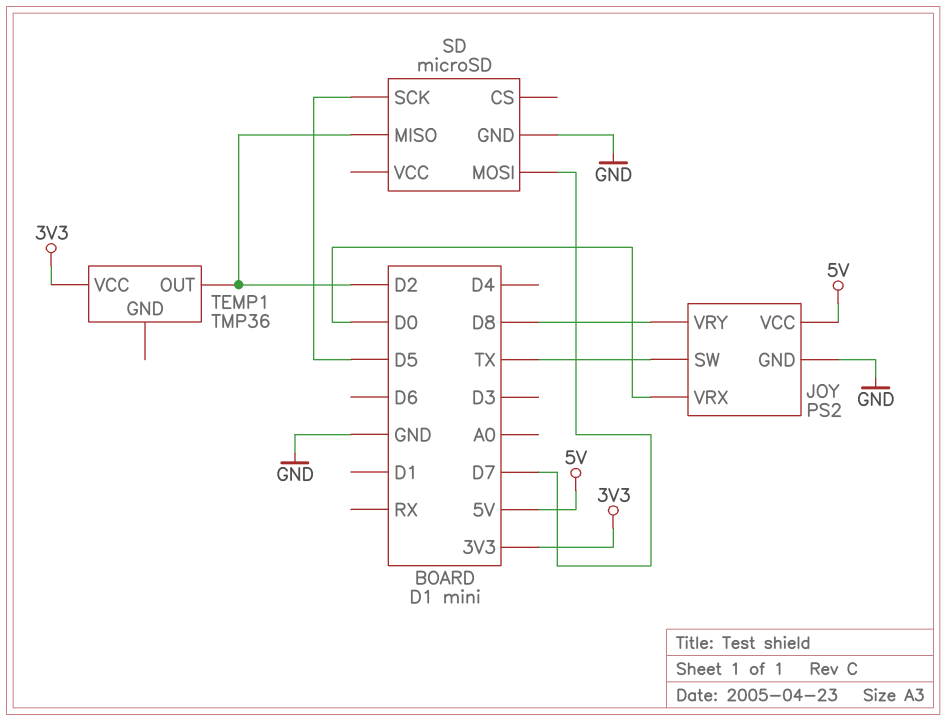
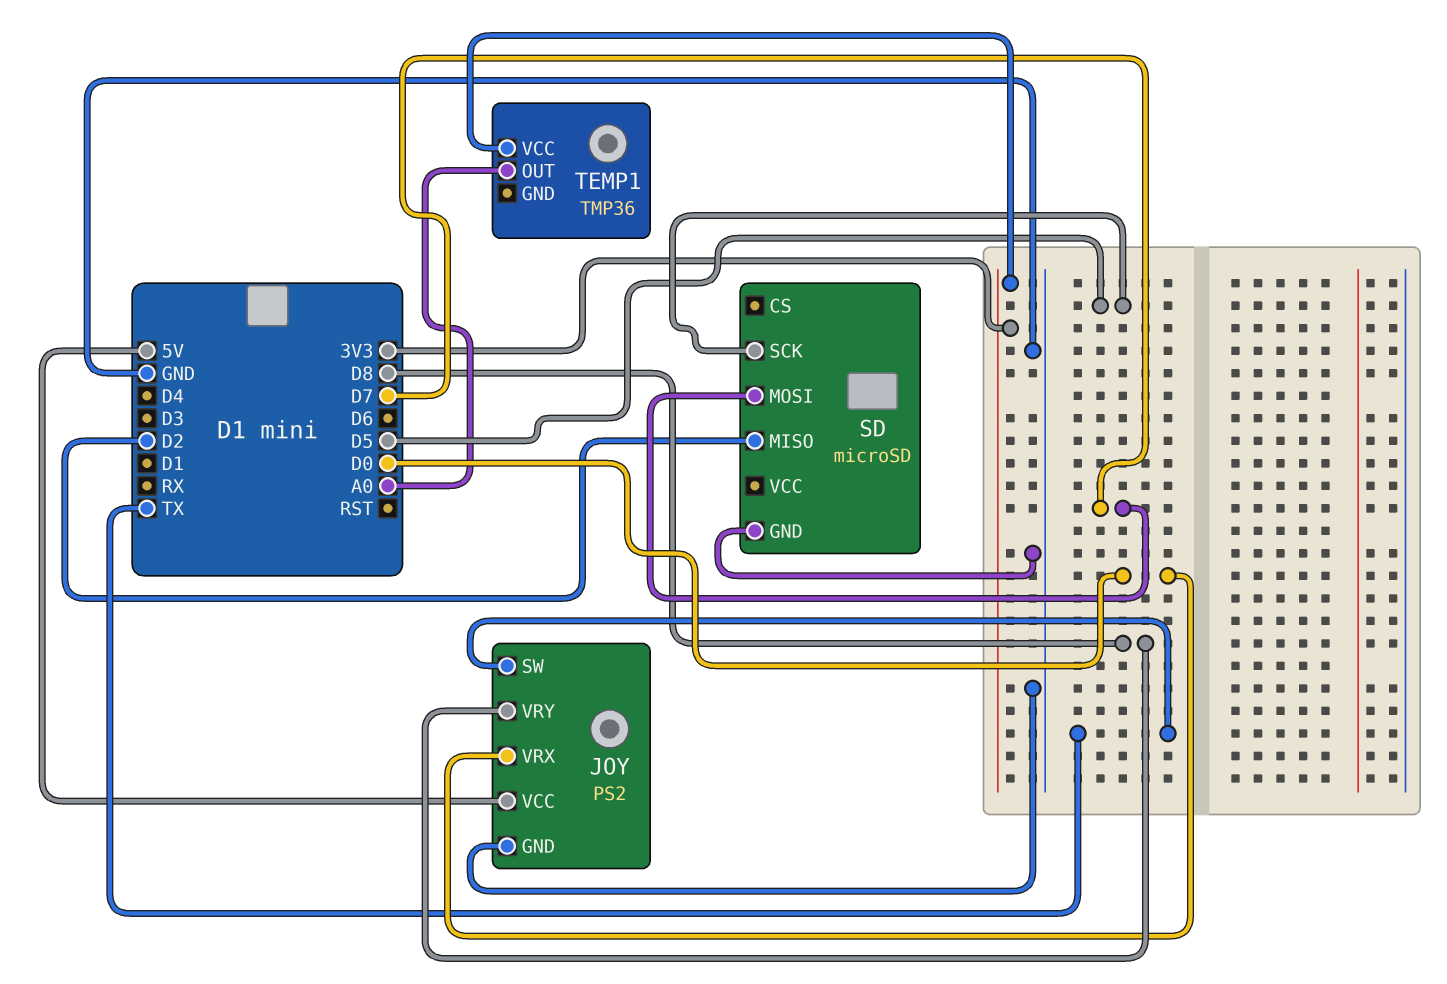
TEMP1 pin OUT: D2 -> A0

